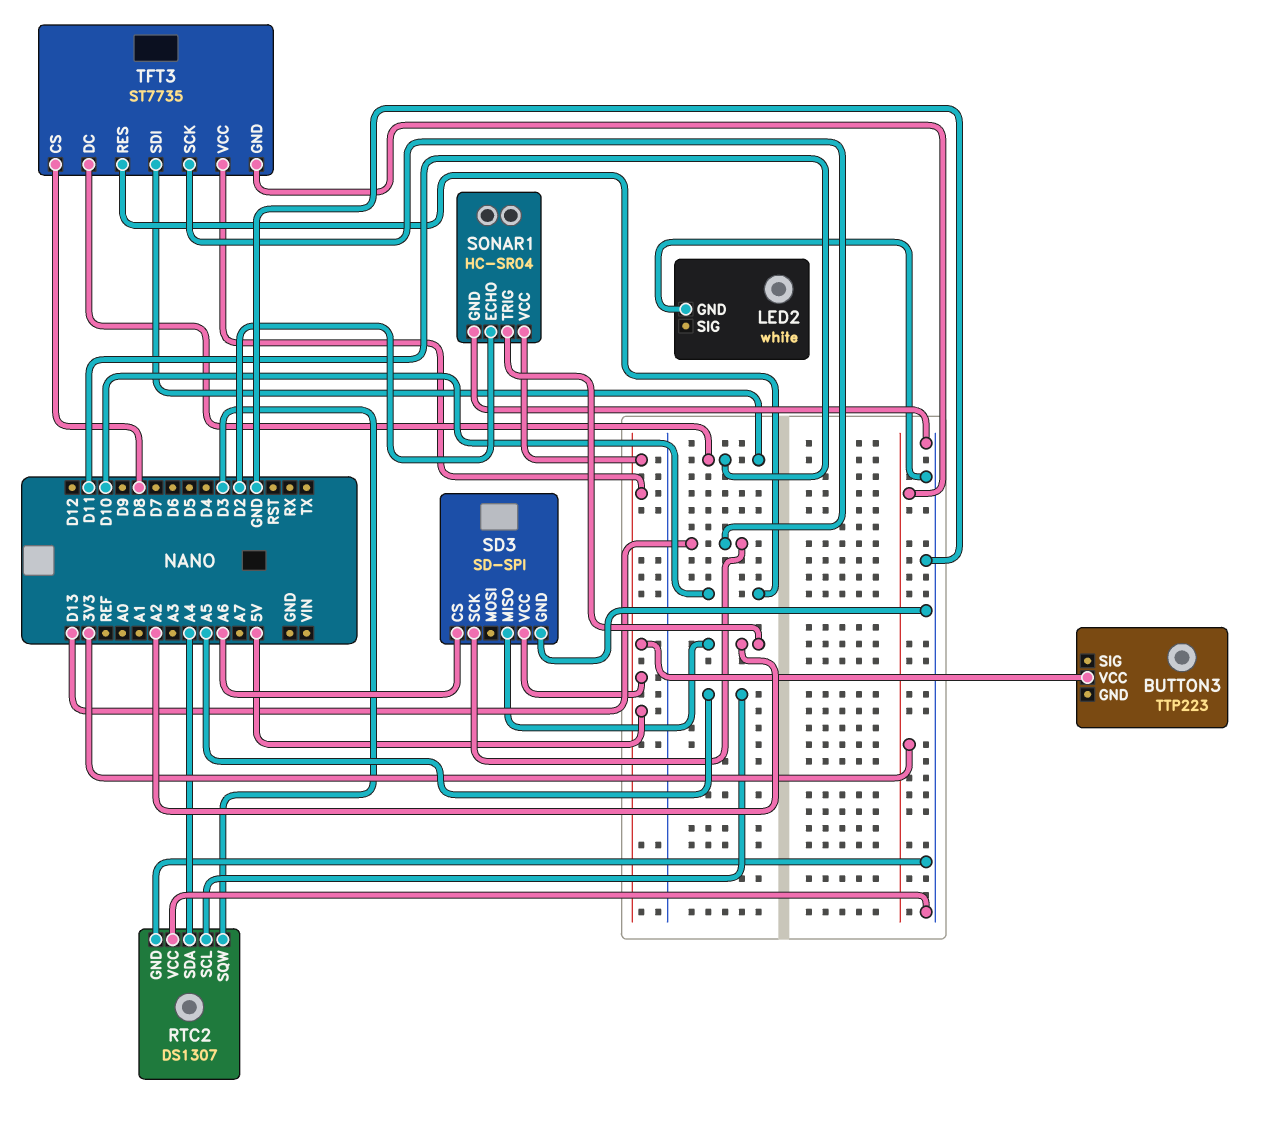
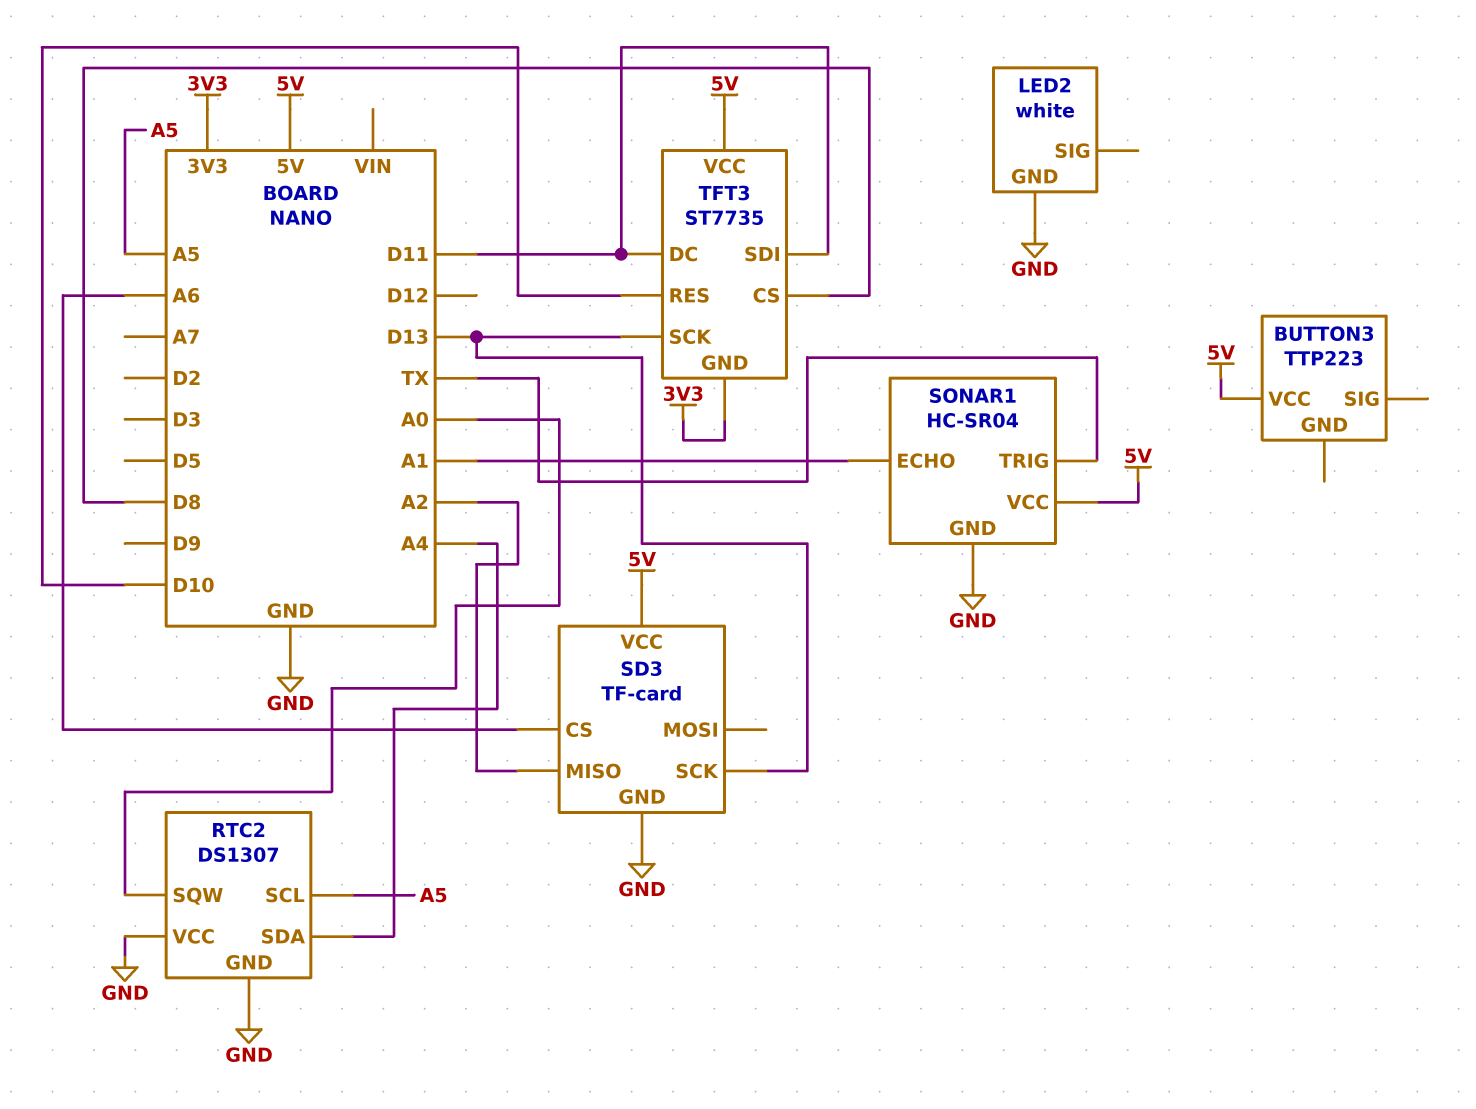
RTC2 pin SQW: D3 -> A0
SD3: SD-SPI -> TF-card
SONAR1 pin ECHO: D2 -> A1
SONAR1 pin TRIG: A2 -> TX

